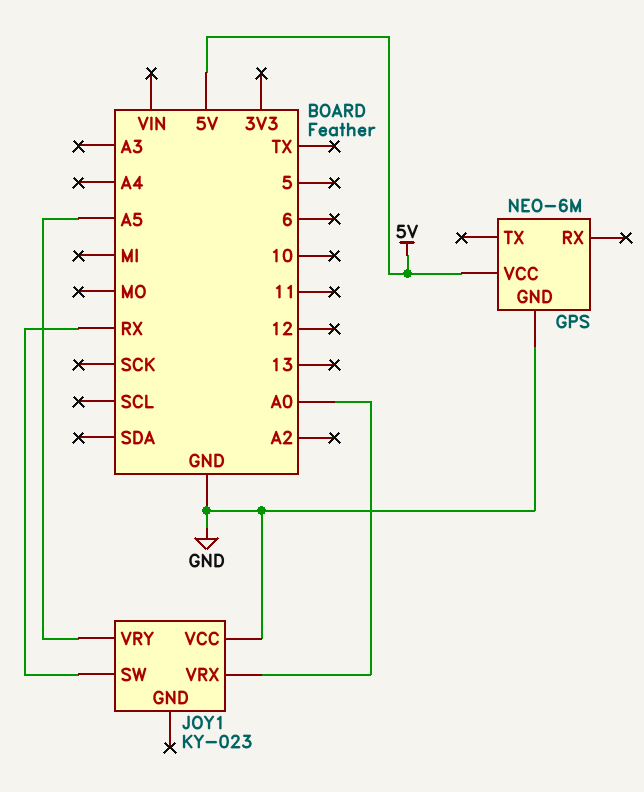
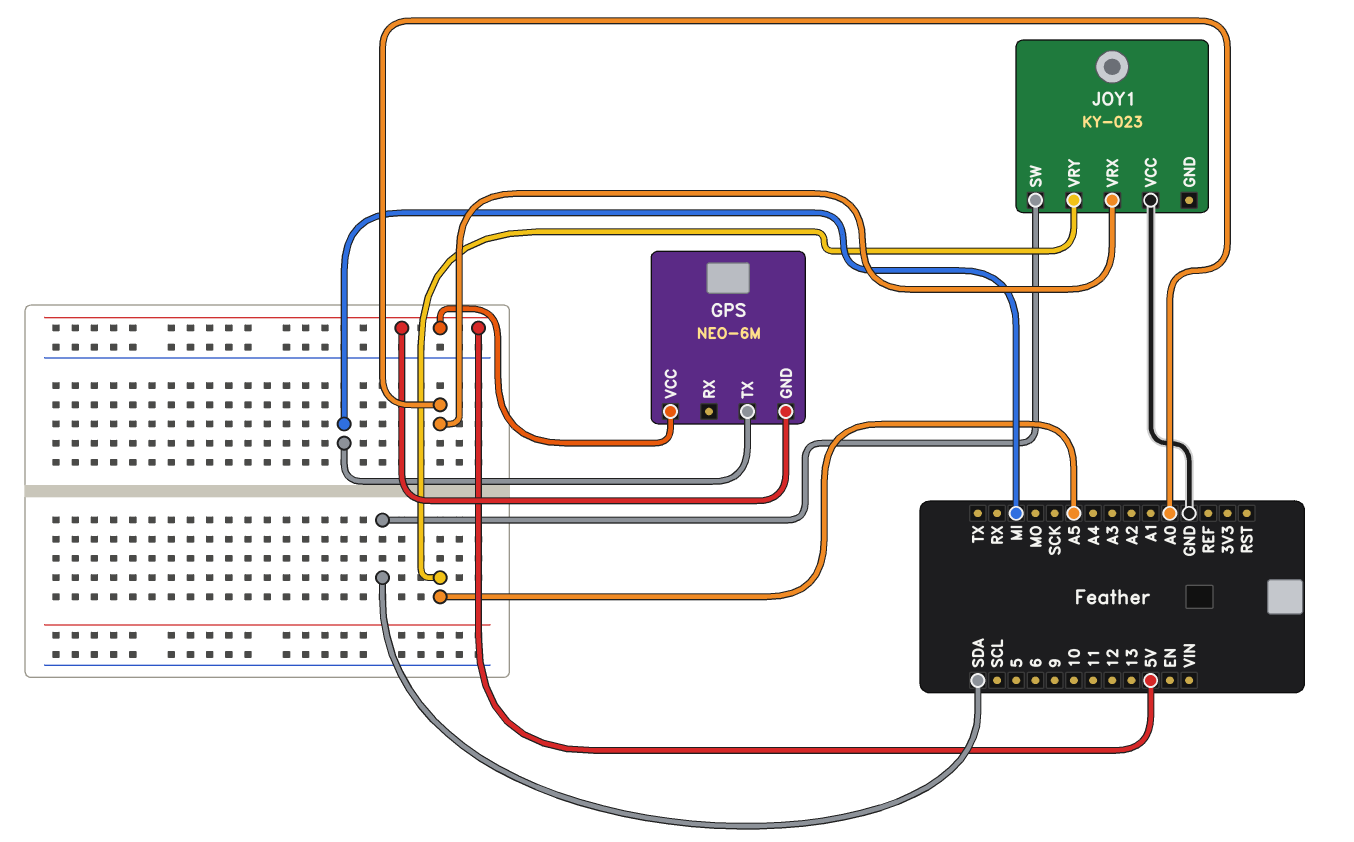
GPS pin GND: GND -> 5V
GPS pin TX: none -> MI
JOY1 pin SW: RX -> SDA

